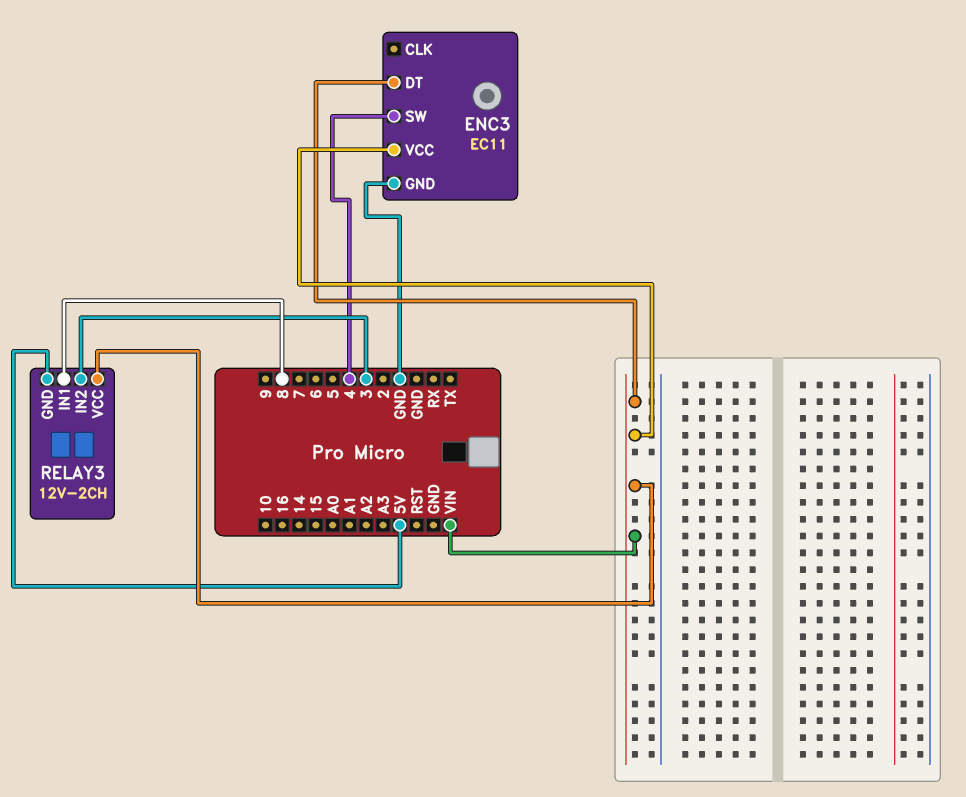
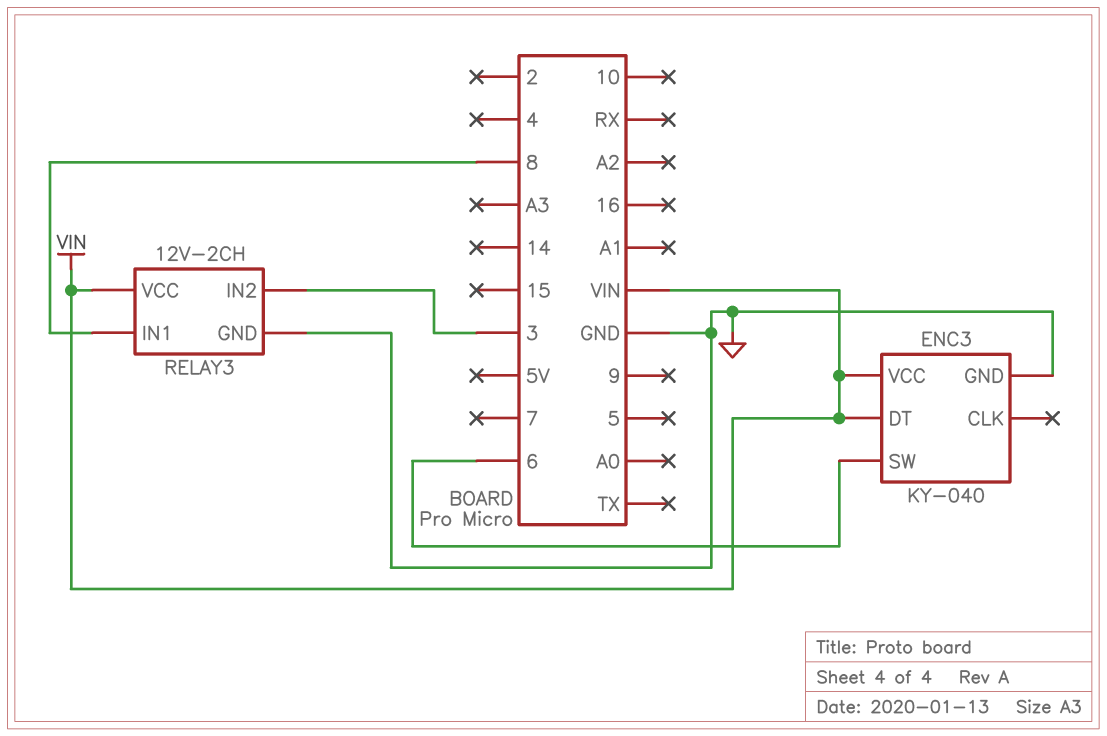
ENC3: EC11 -> KY-040
ENC3 pin SW: 4 -> 6
RELAY3 pin GND: 5V -> GND

